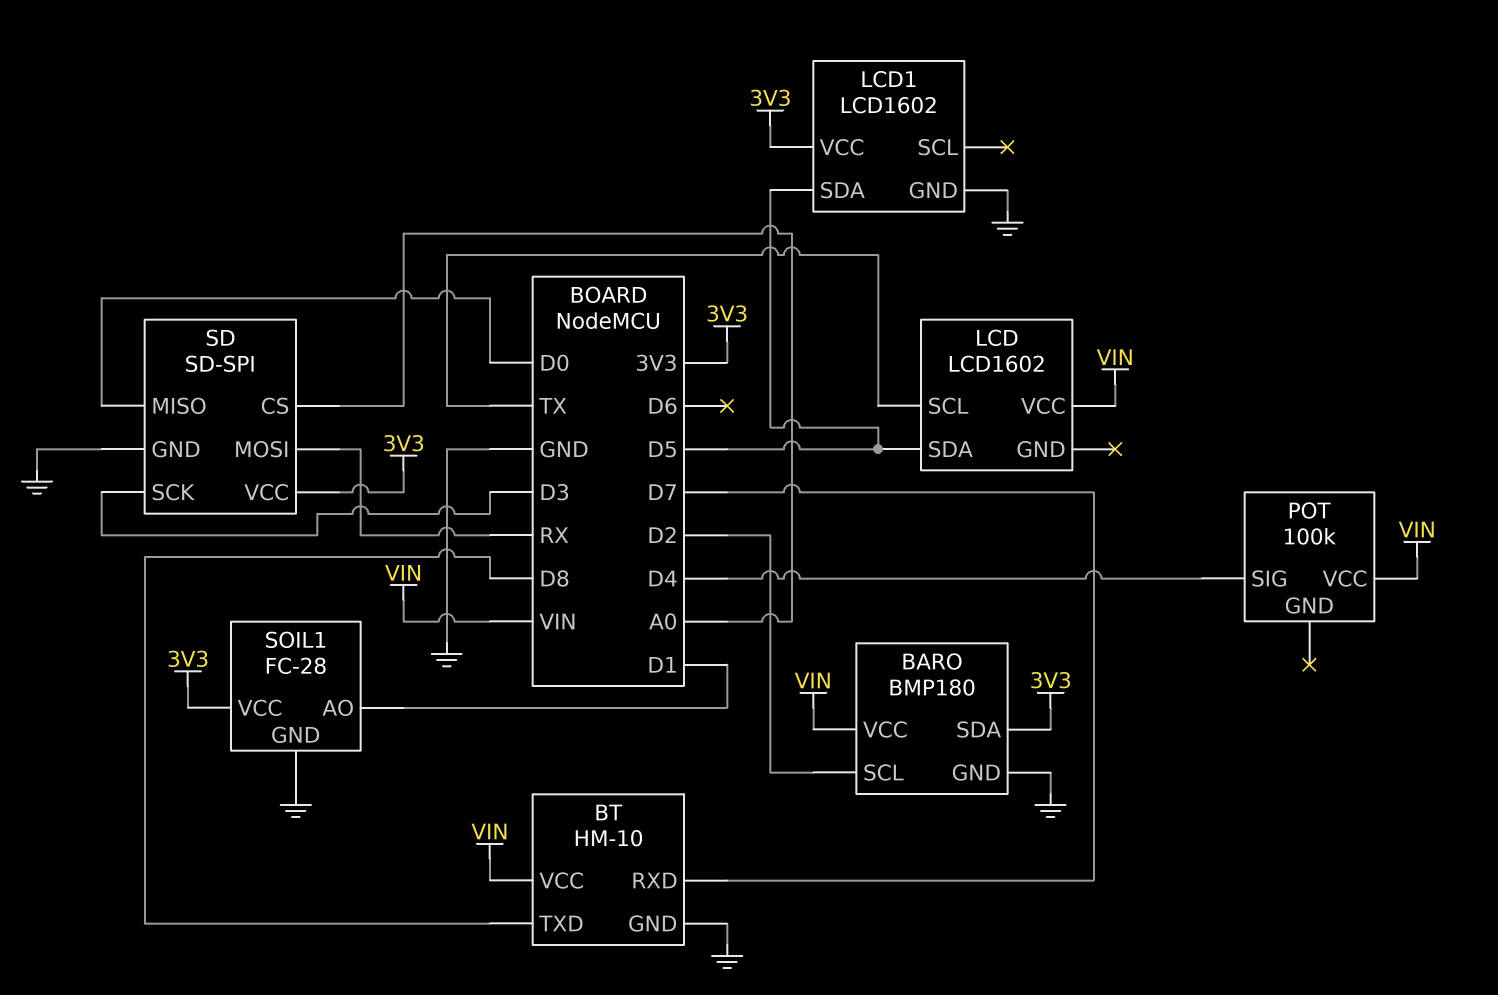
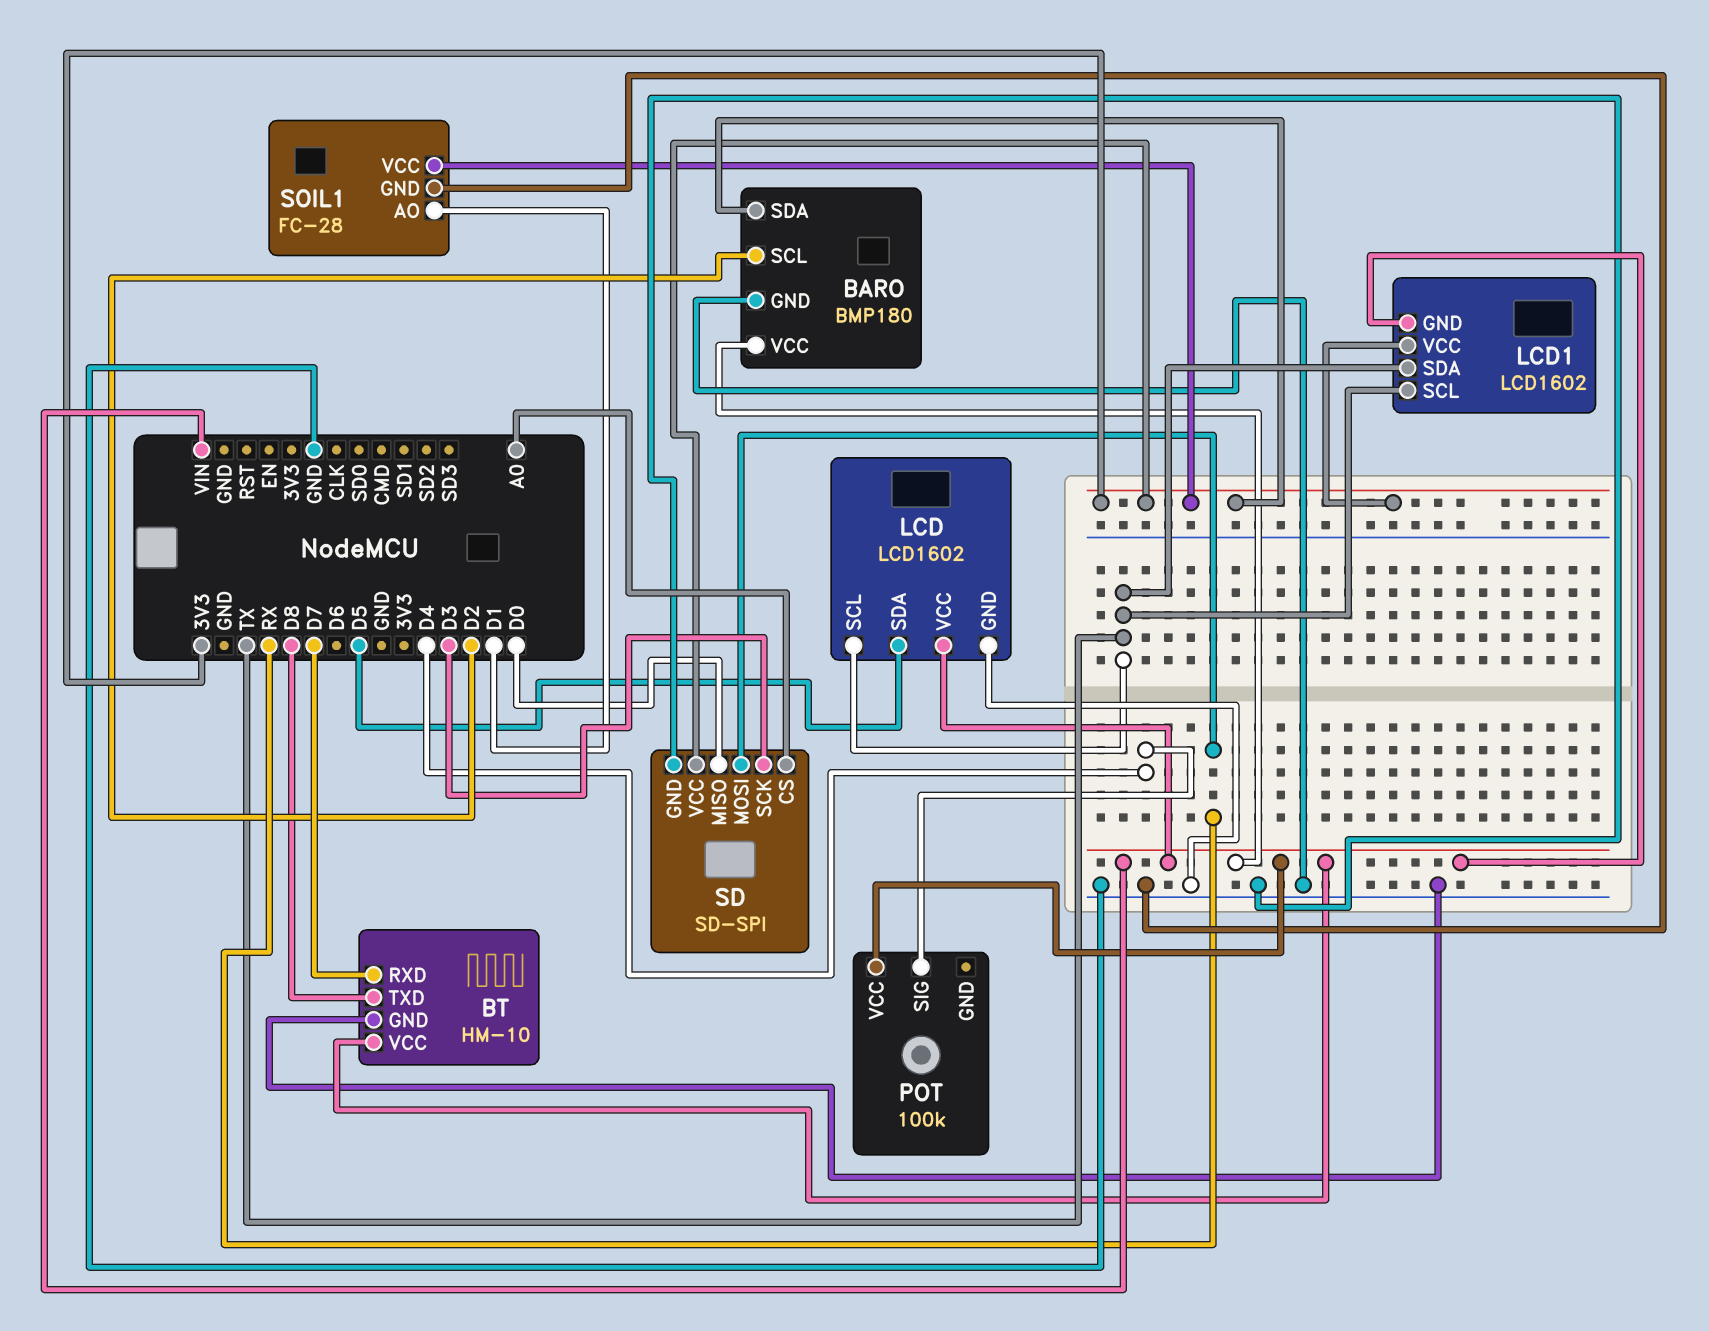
LCD pin GND: none -> GND
LCD1 pin GND: GND -> VIN
LCD1 pin SCL: none -> TX
LCD1 pin SDA: D5 -> TX

